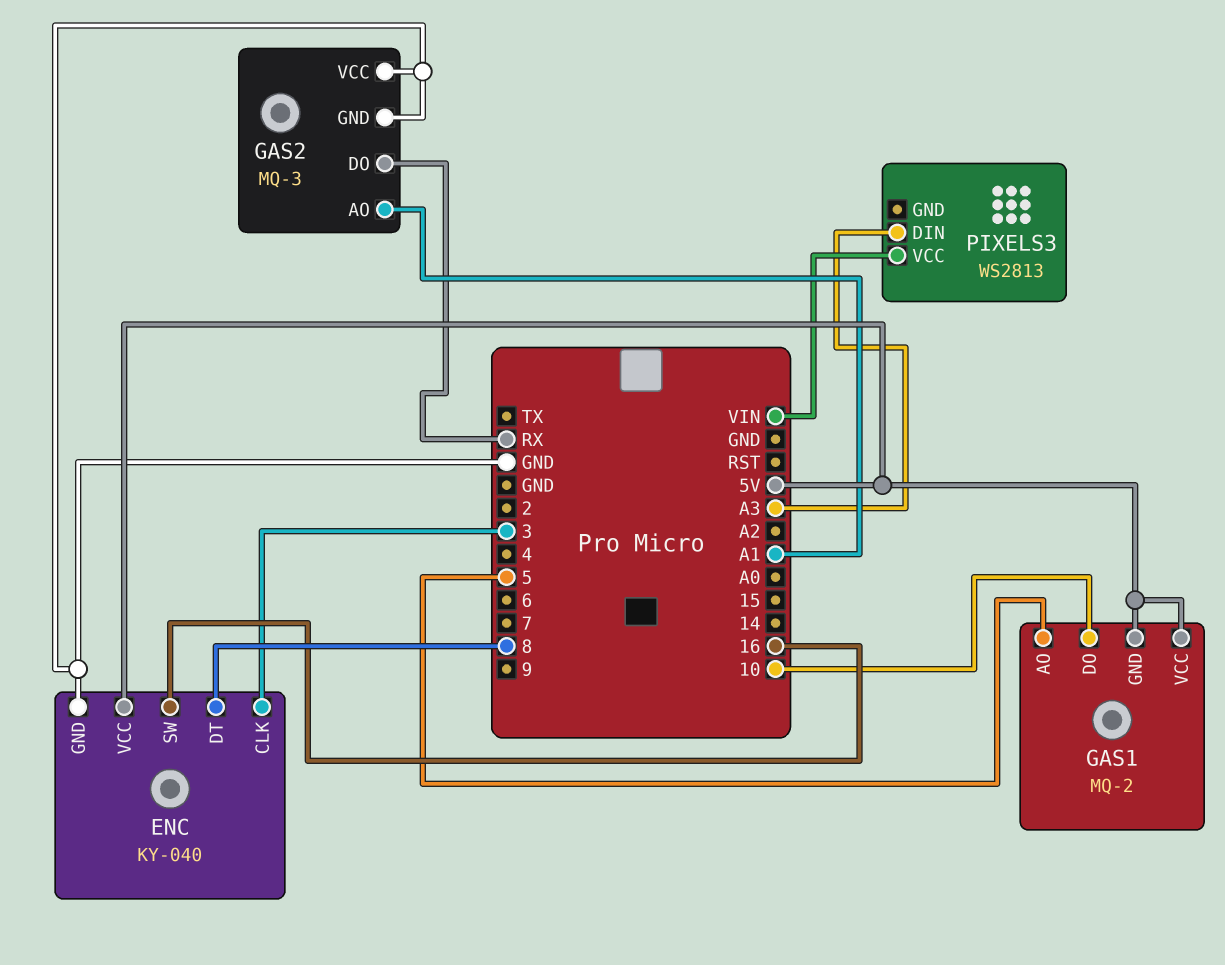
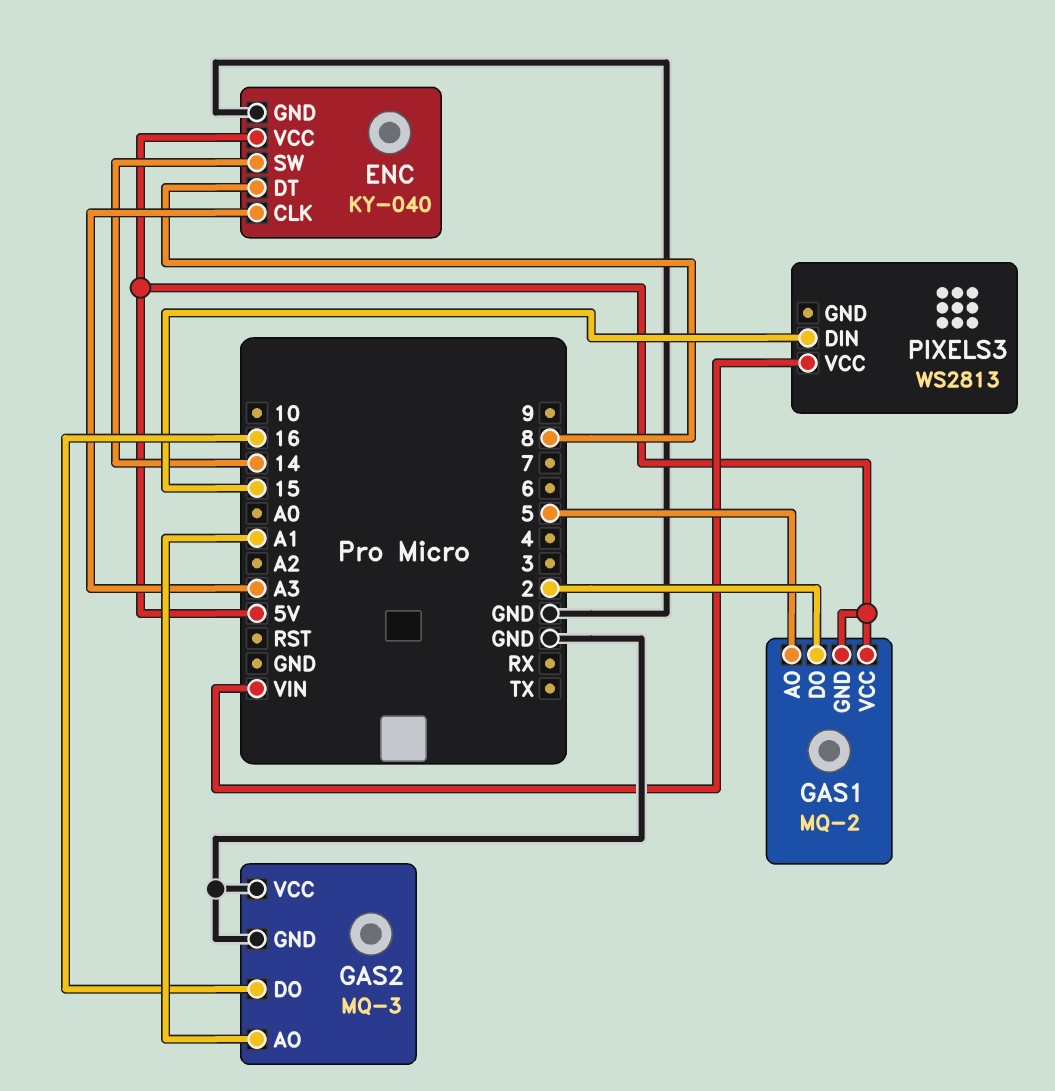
ENC pin CLK: 3 -> A3
ENC pin SW: 16 -> 14
GAS1 pin DO: 10 -> 2
GAS2 pin DO: RX -> 16
PIXELS3 pin DIN: A3 -> 15

